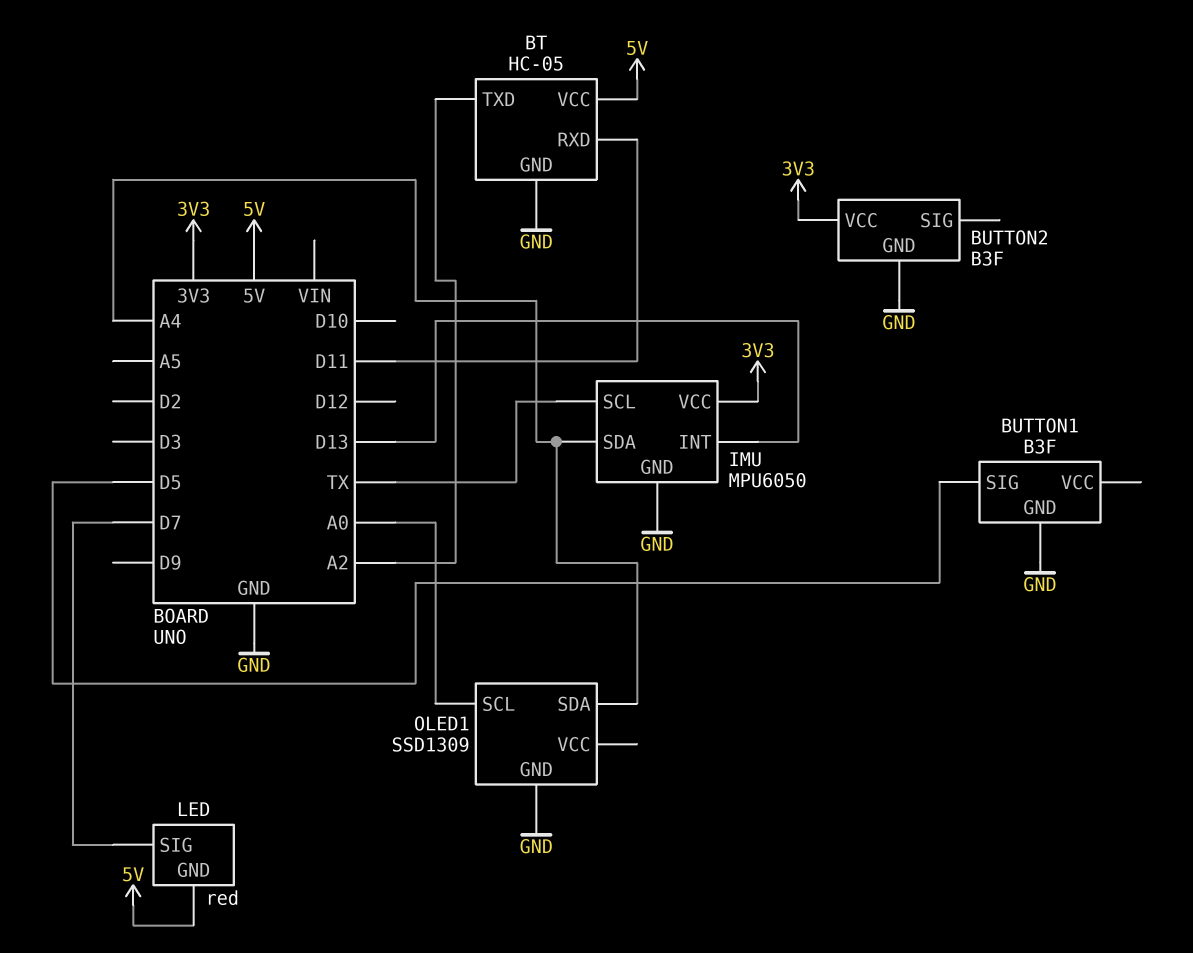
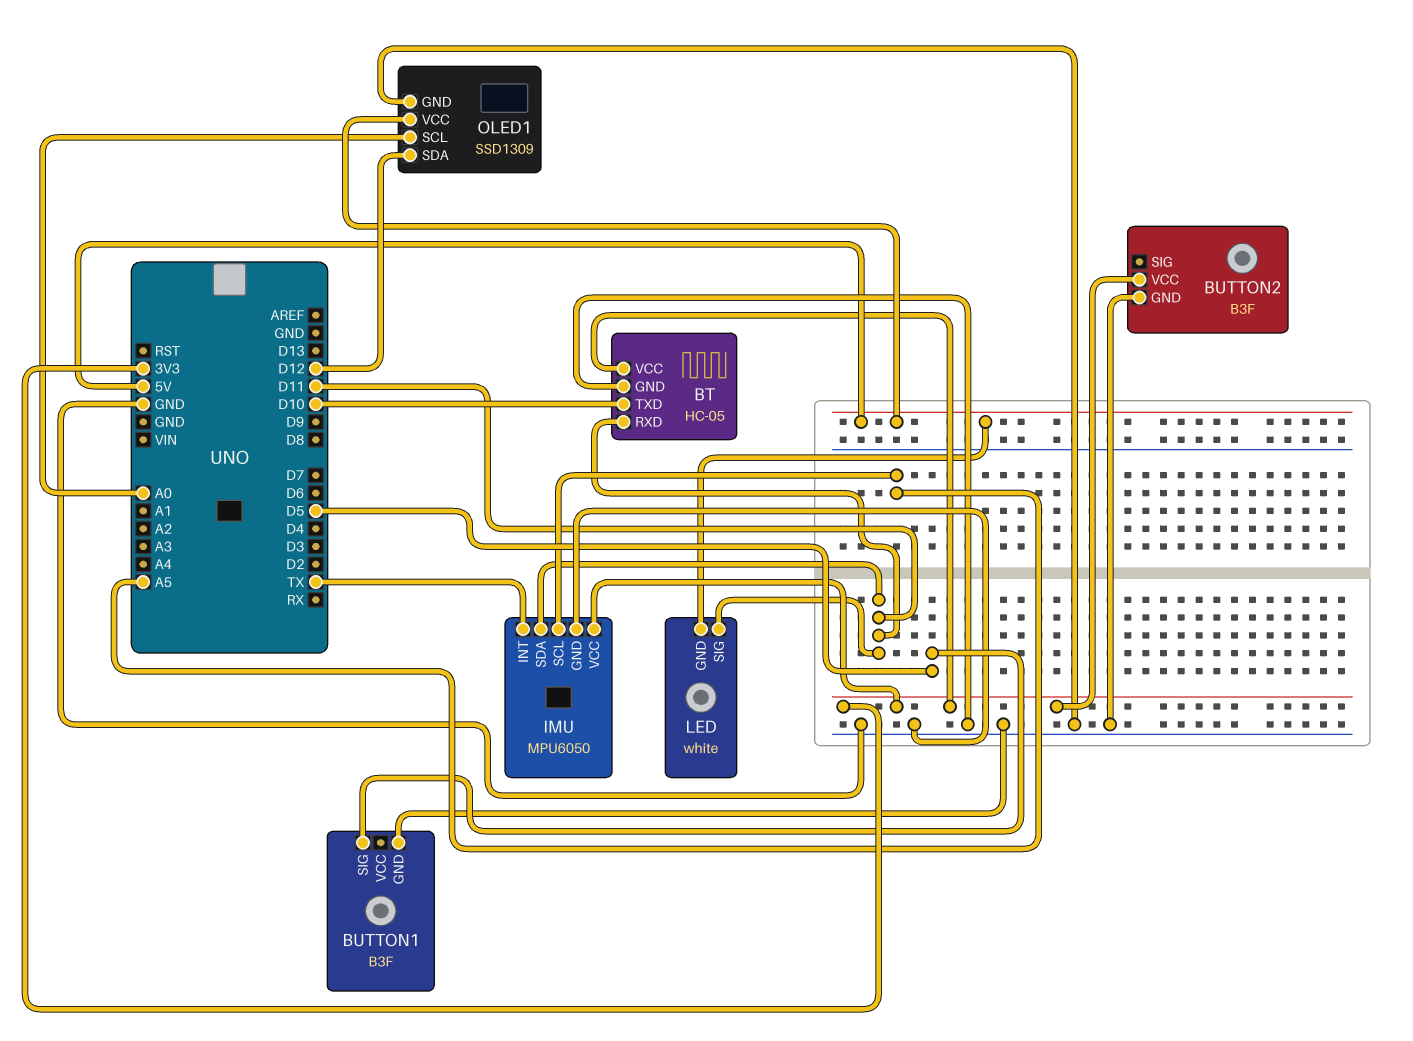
BT pin TXD: A2 -> D10
BT pin VCC: 5V -> 3V3
IMU pin INT: D13 -> TX
IMU pin SCL: TX -> A5
IMU pin SDA: A4 -> D11
LED: red -> white
LED pin SIG: D7 -> D11
OLED1 pin SDA: A4 -> D12
OLED1 pin VCC: none -> 5V

